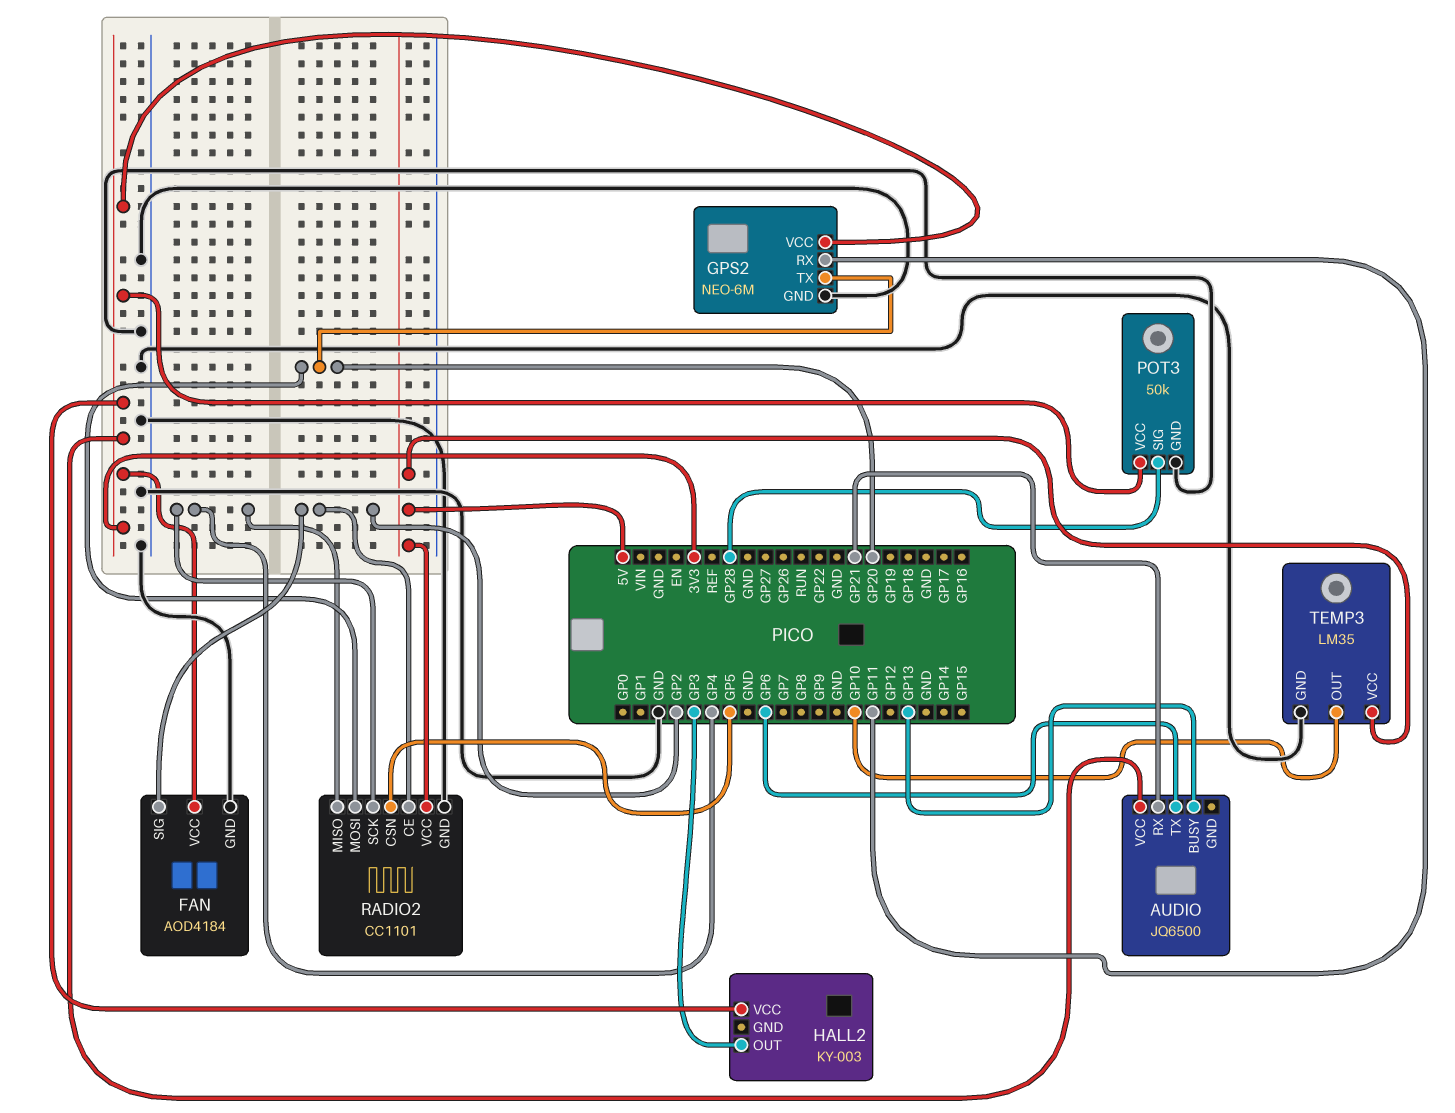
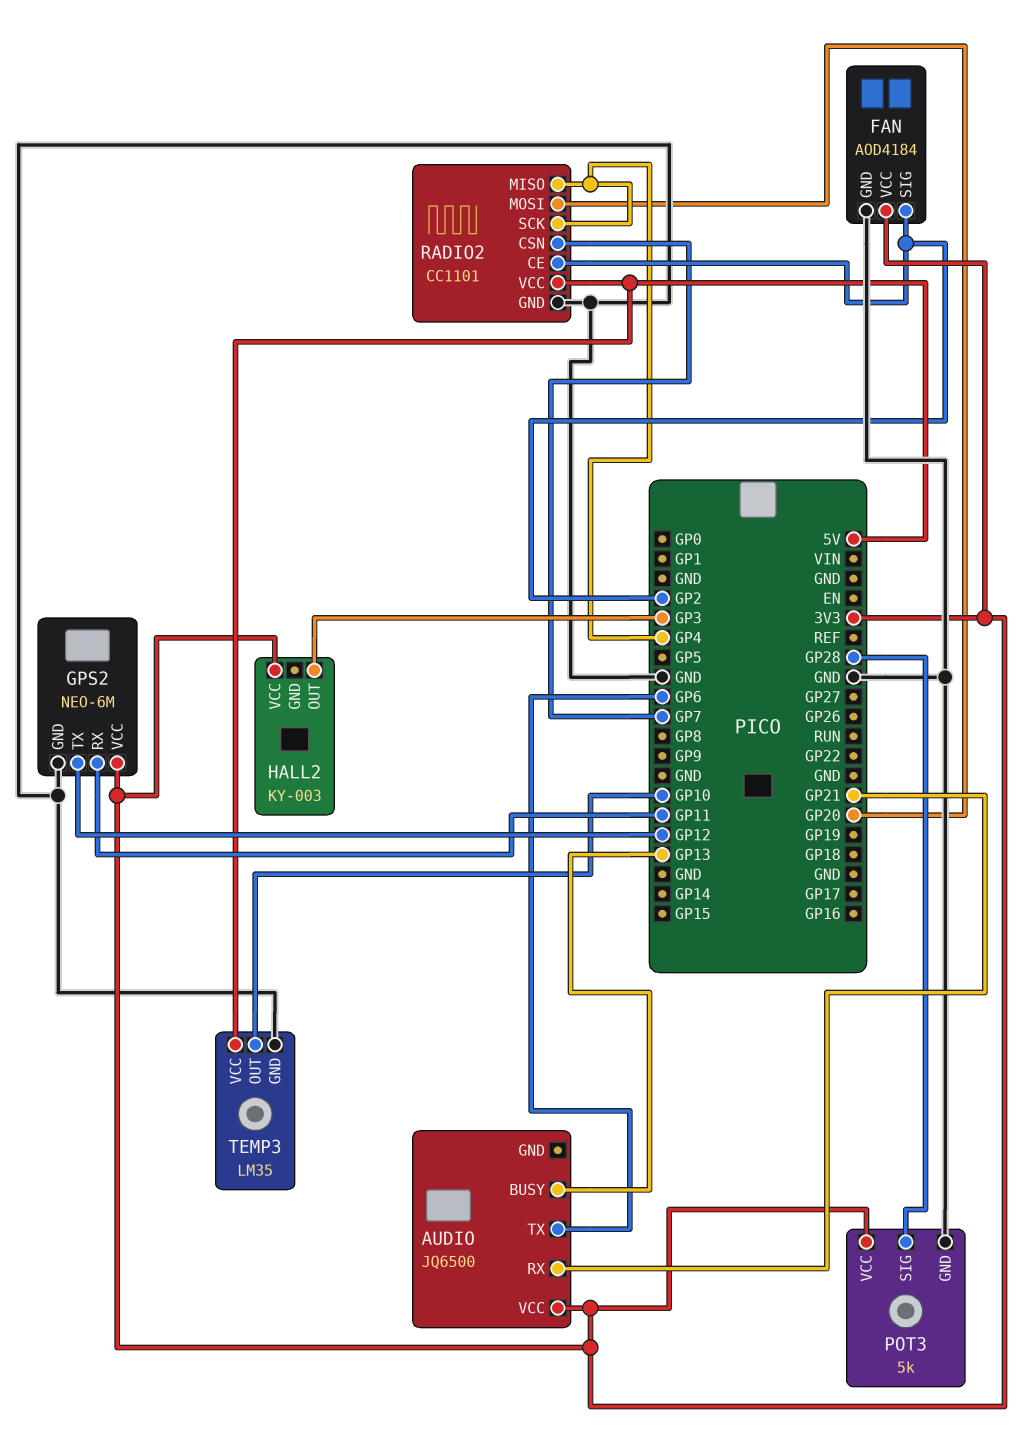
GPS2 pin TX: GP20 -> GP12
POT3: 50k -> 5k
RADIO2 pin CSN: GP5 -> GP7

